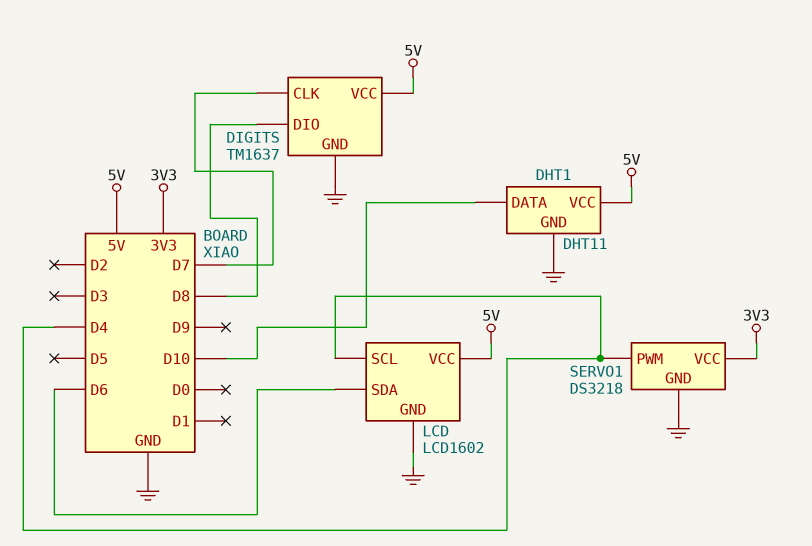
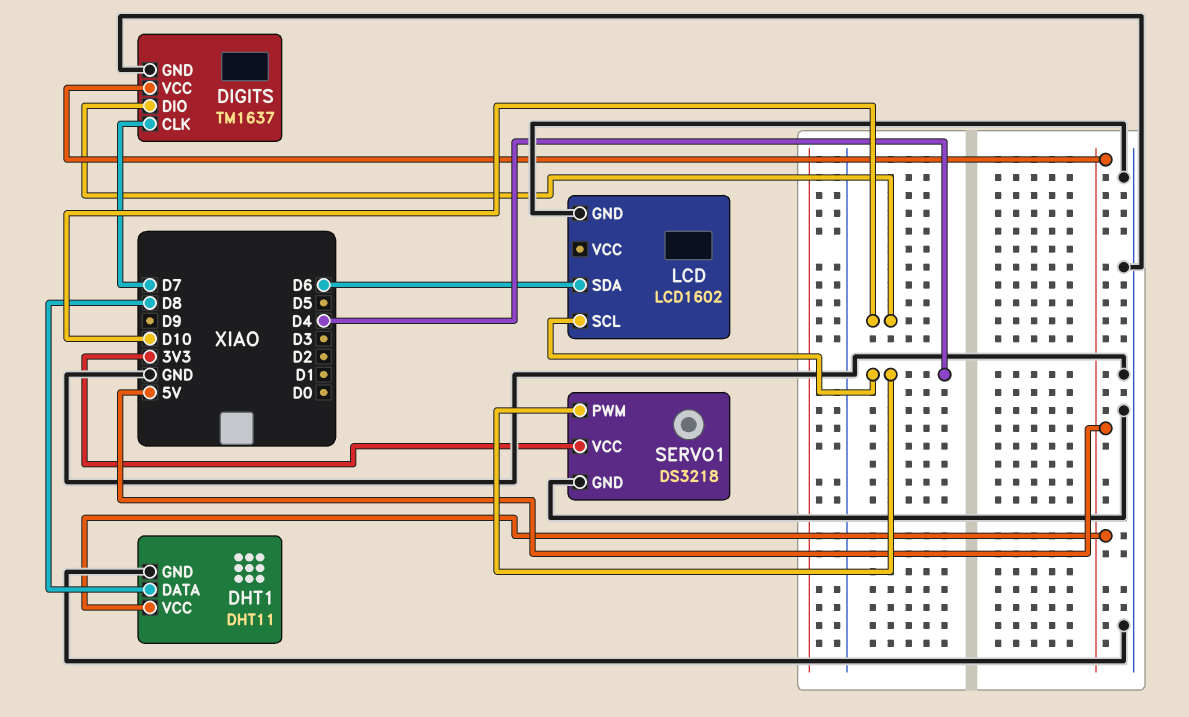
DHT1 pin DATA: D10 -> D8
DIGITS pin DIO: D8 -> D10
LCD pin VCC: 5V -> none

